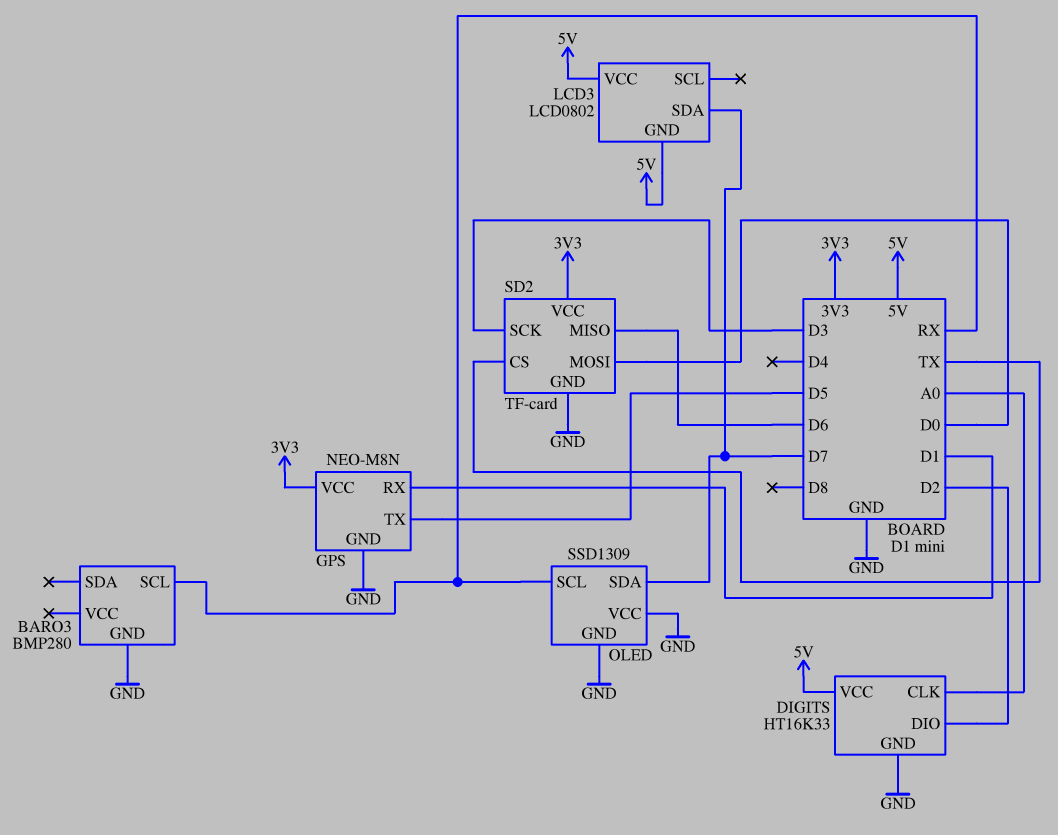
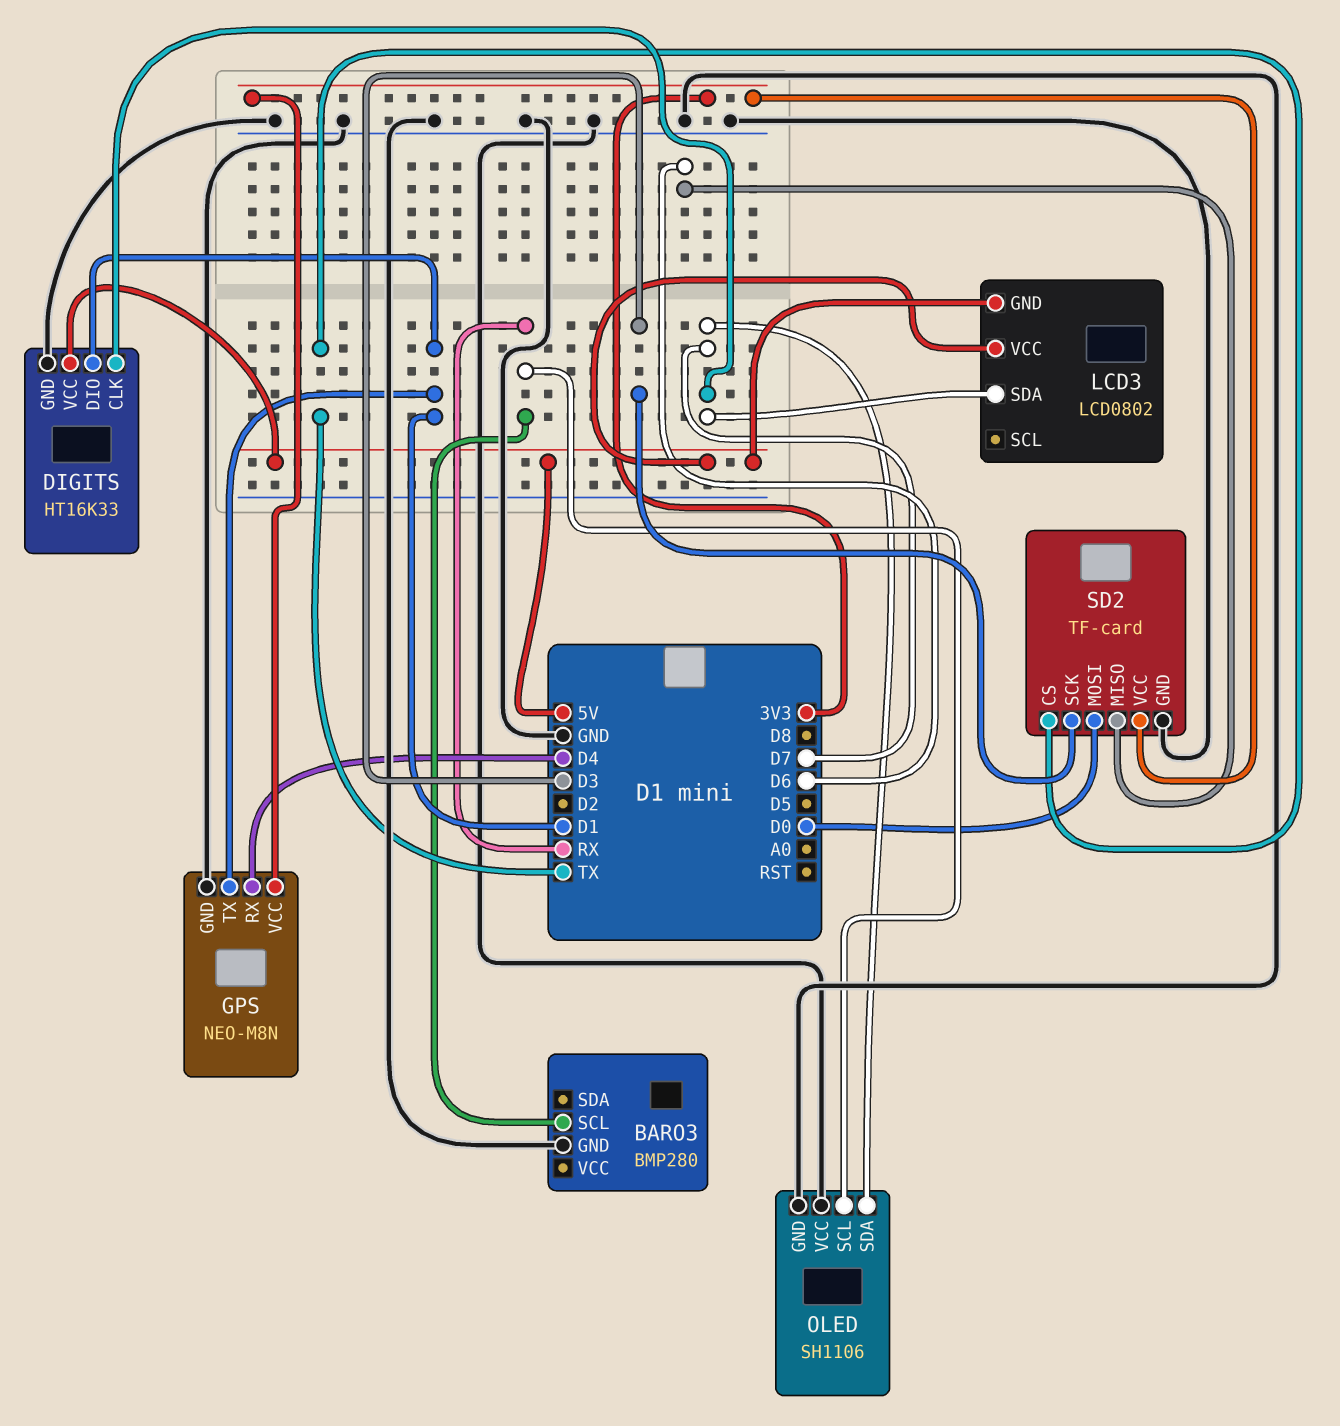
DIGITS pin CLK: A0 -> D7
DIGITS pin DIO: D2 -> D1
GPS pin RX: D1 -> D4
GPS pin TX: D5 -> D1
OLED: SSD1309 -> SH1106

